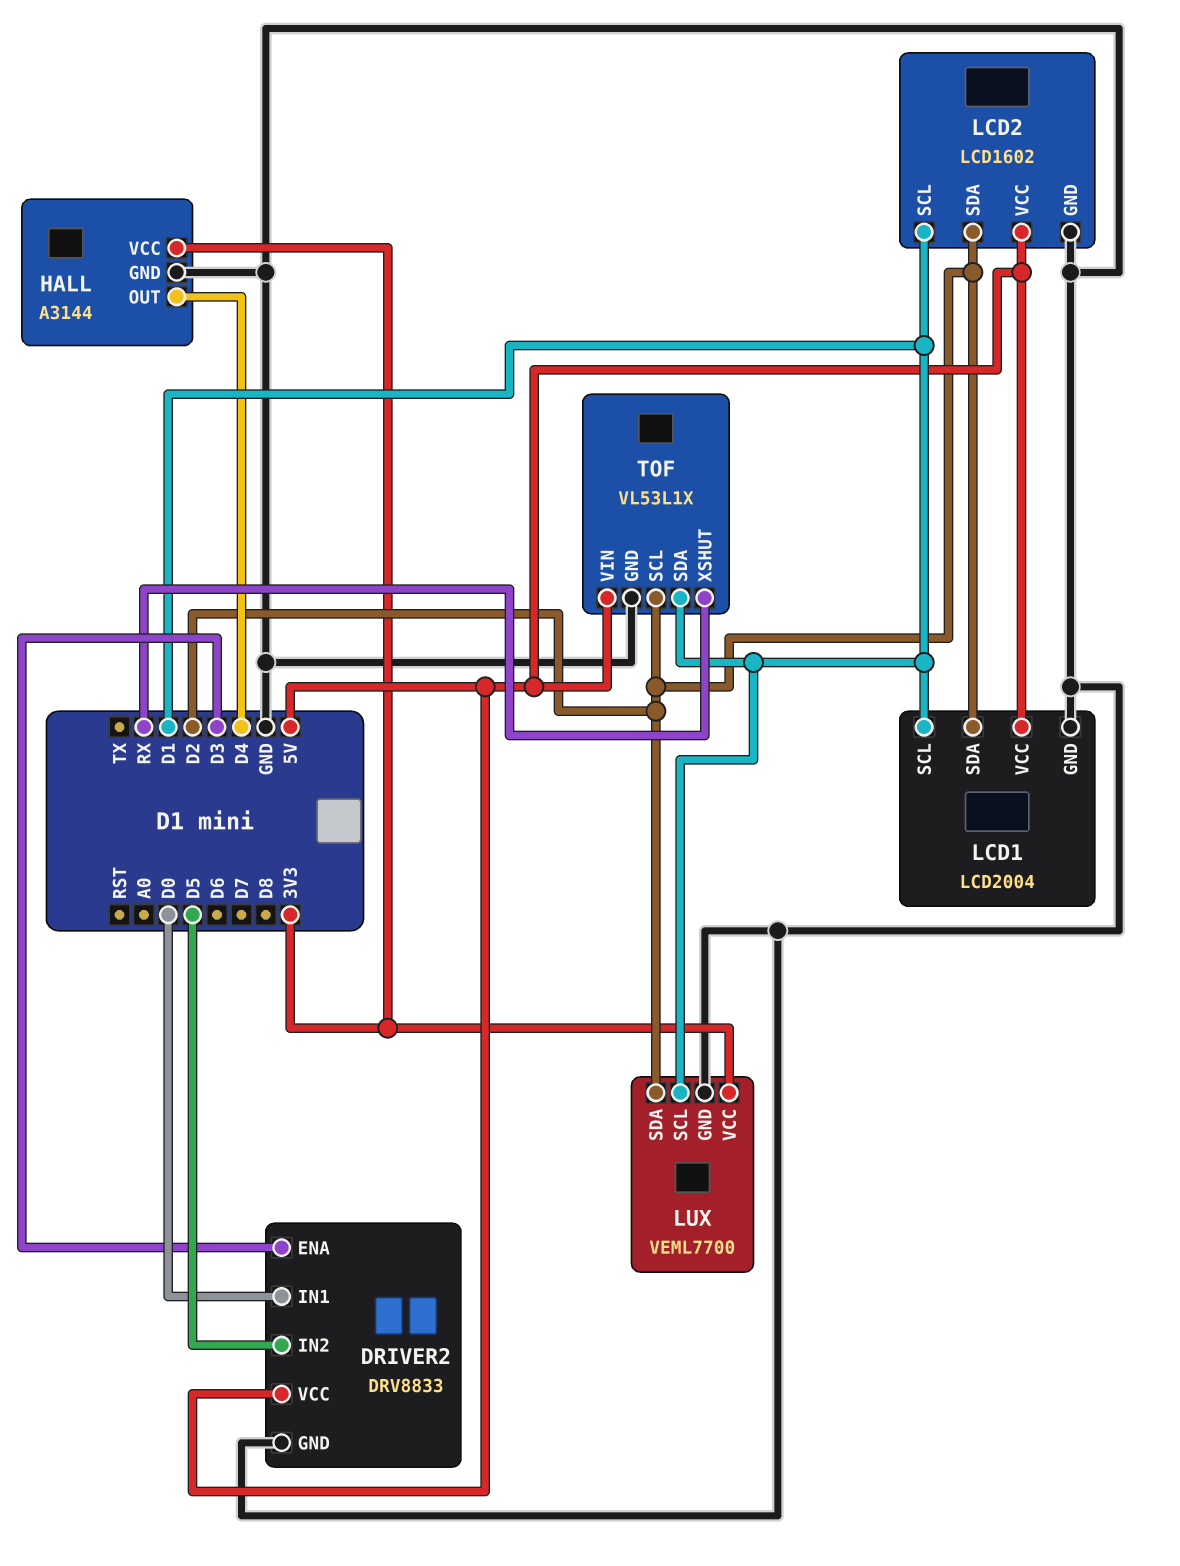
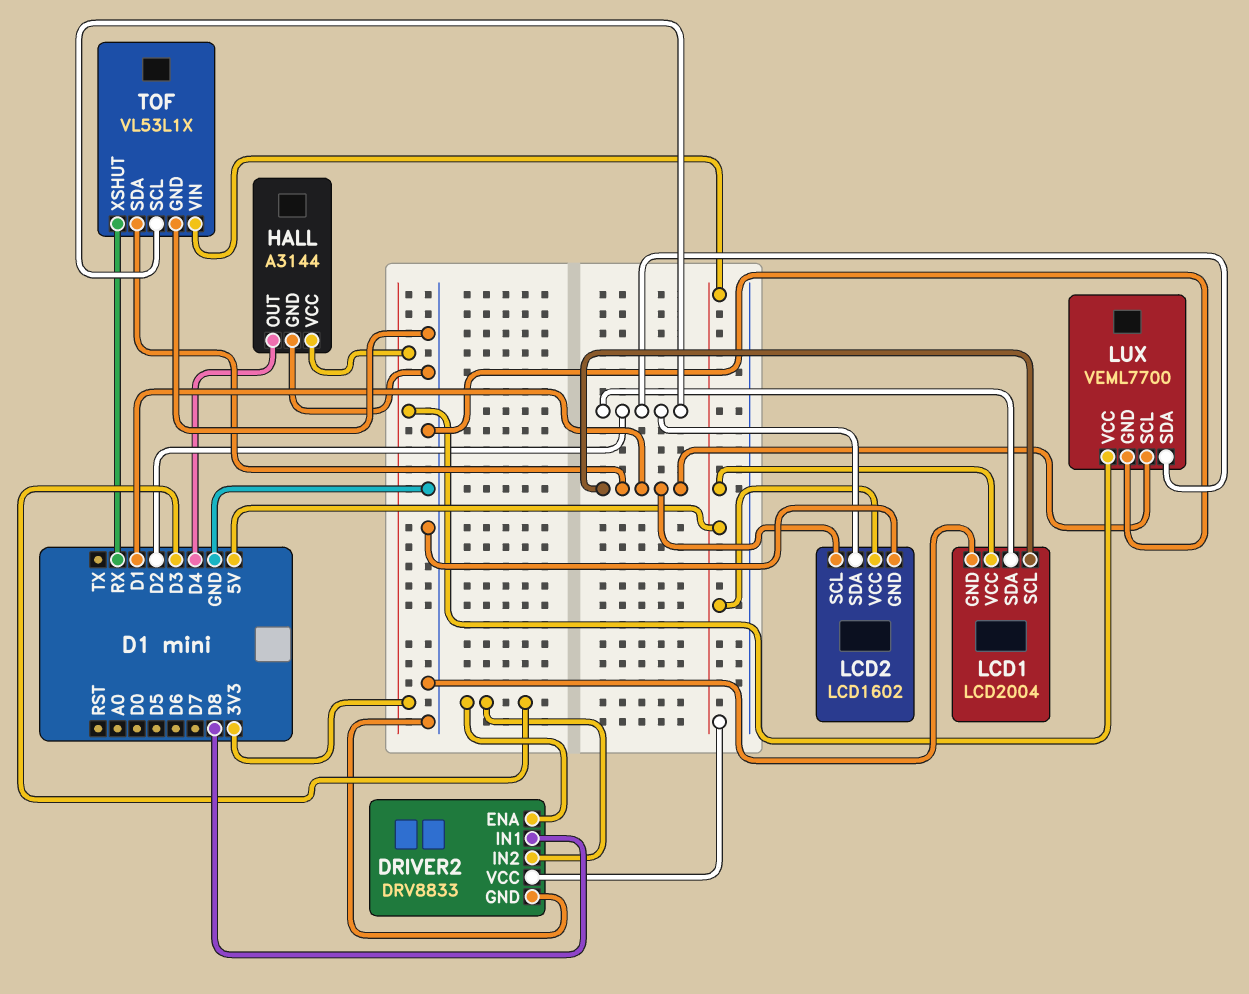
DRIVER2 pin IN1: D0 -> D8
DRIVER2 pin IN2: D5 -> D3

